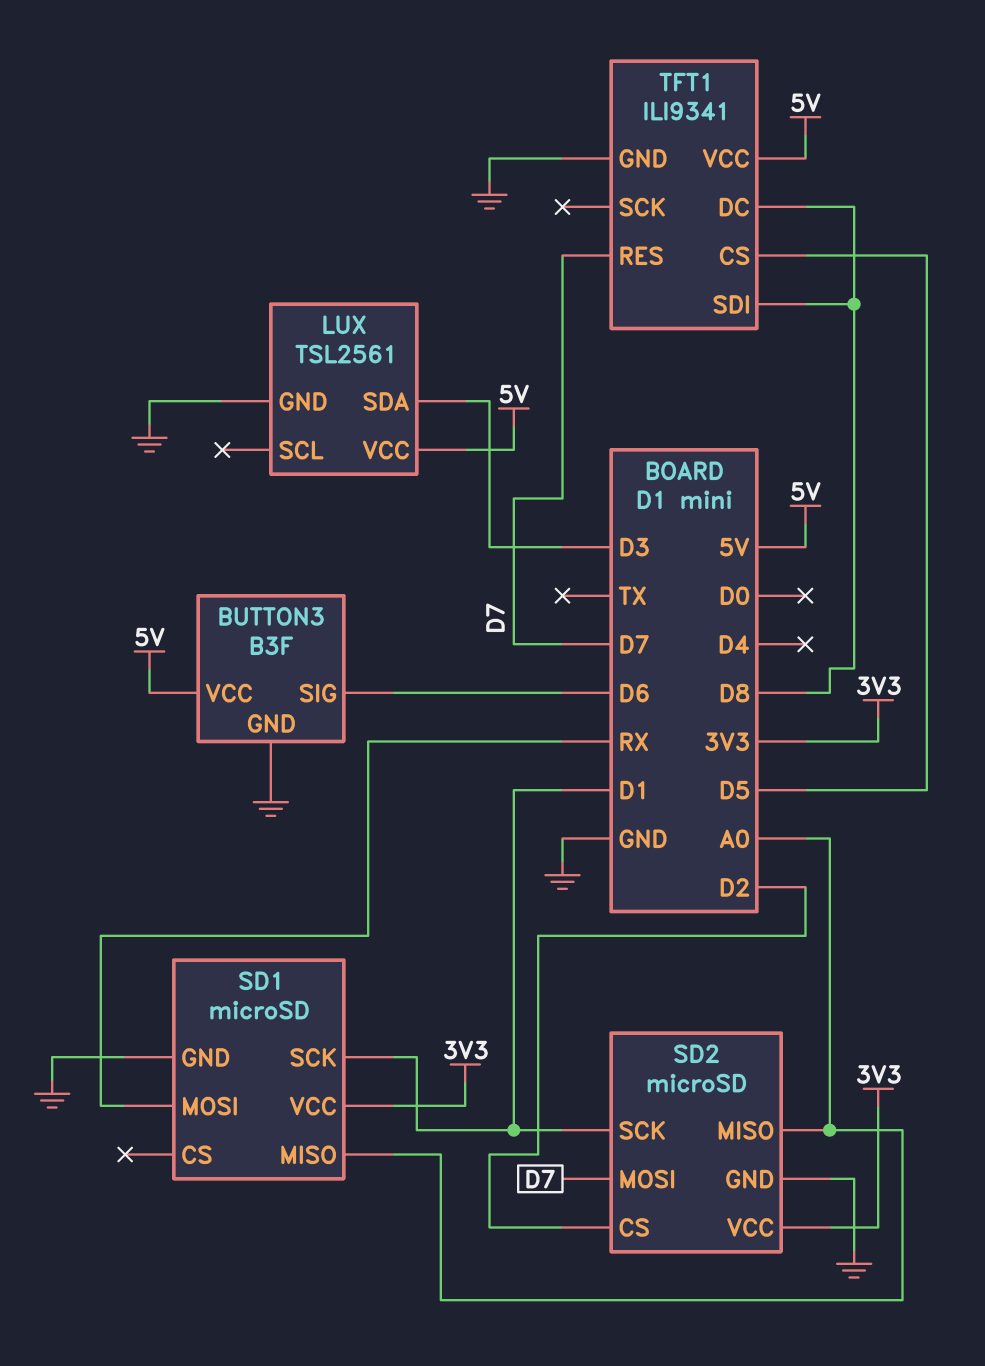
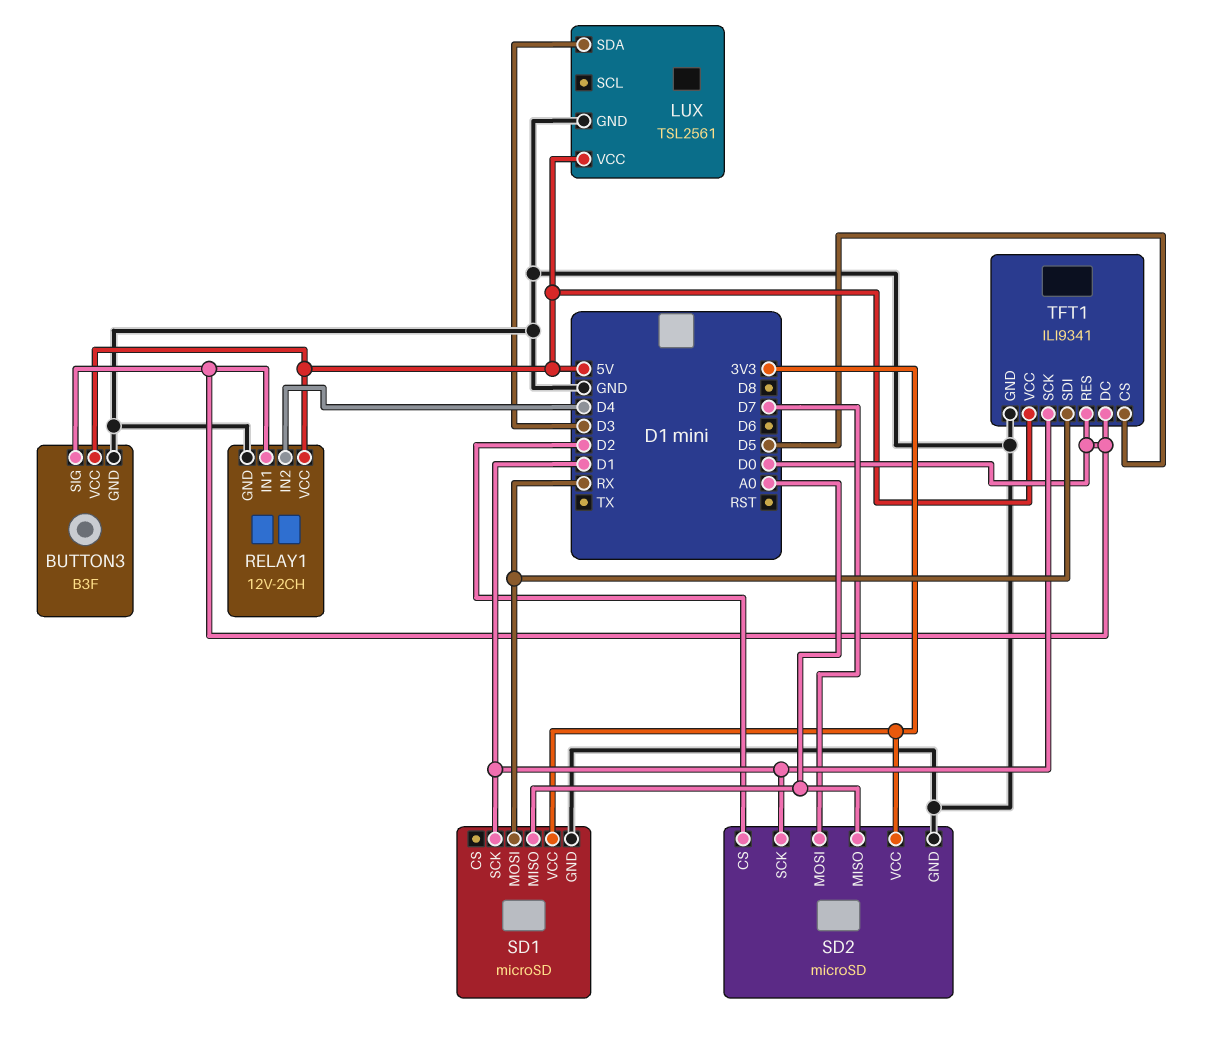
BUTTON3 pin SIG: D6 -> D0
RELAY1: none -> 12V-2CH
RELAY1 pin GND: none -> GND
RELAY1 pin IN1: none -> D0
RELAY1 pin IN2: none -> D4
RELAY1 pin VCC: none -> 5V
TFT1 pin DC: D8 -> D0
TFT1 pin RES: D7 -> D0
TFT1 pin SCK: none -> D1
TFT1 pin SDI: D8 -> RX

